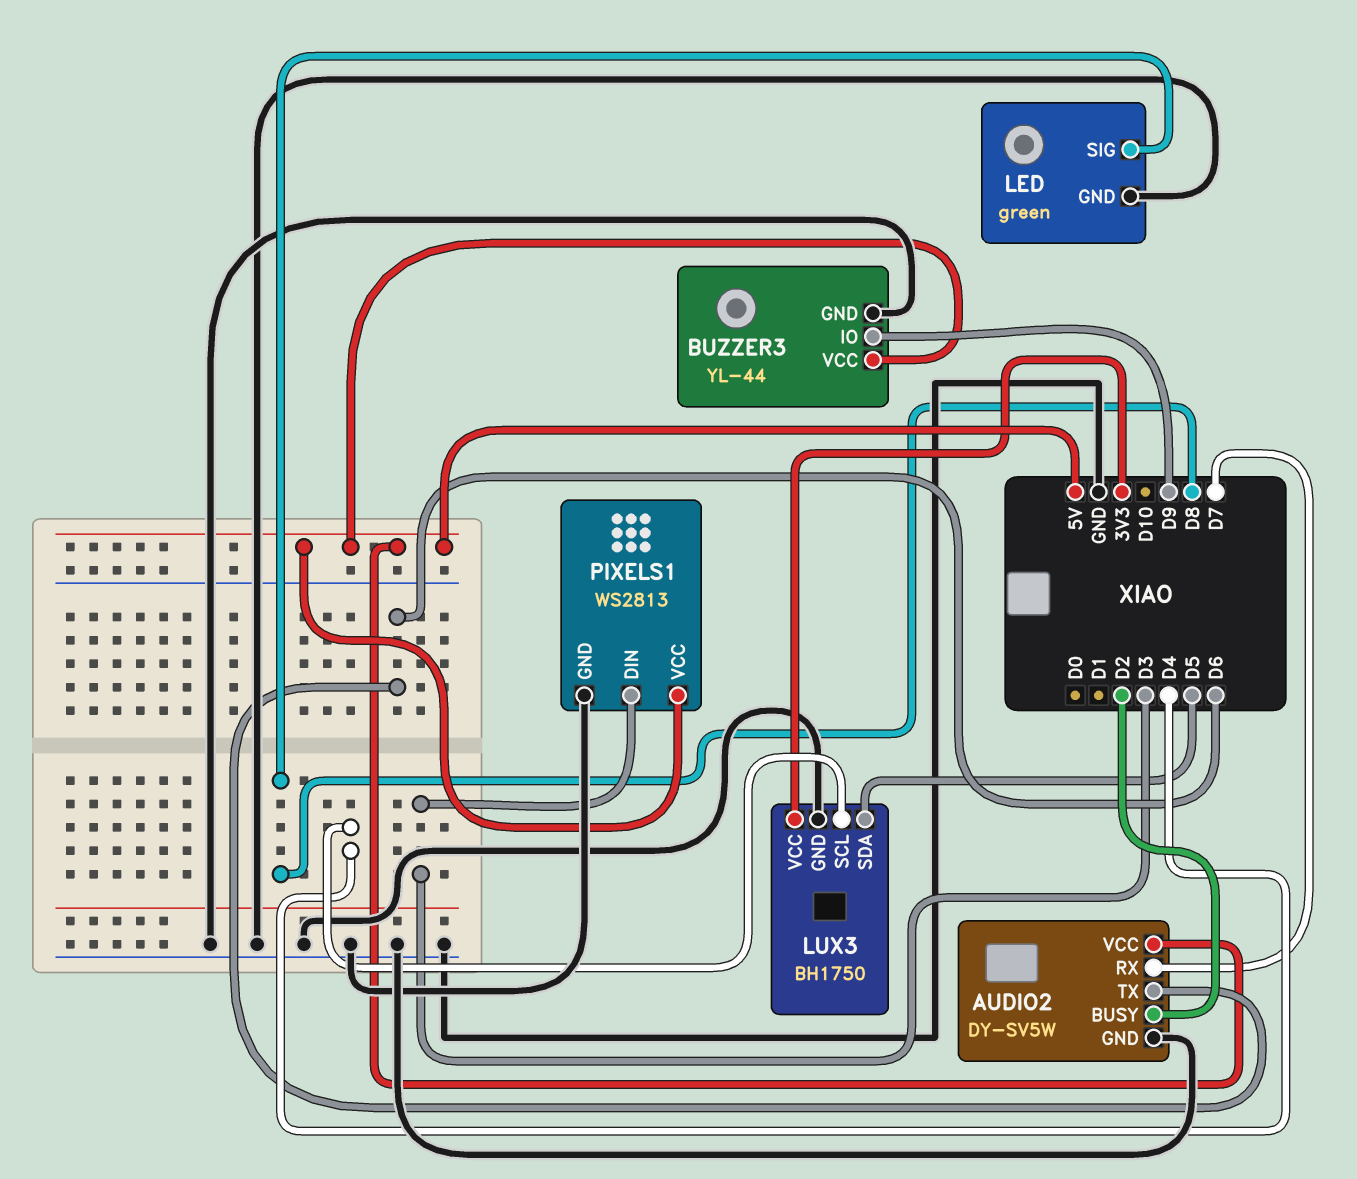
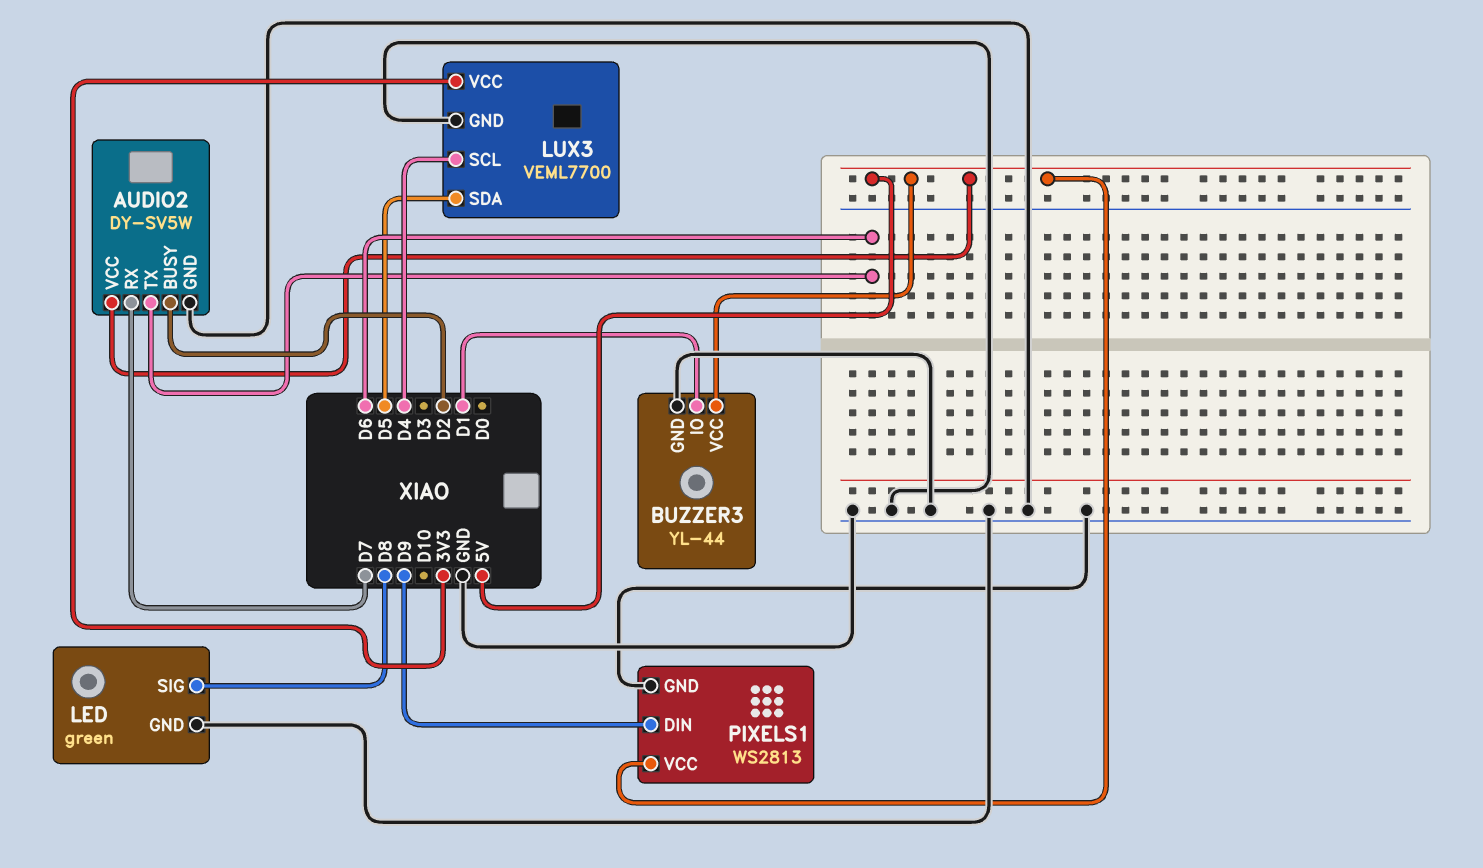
BUZZER3 pin IO: D9 -> D1
LUX3: BH1750 -> VEML7700
PIXELS1 pin DIN: D3 -> D9

